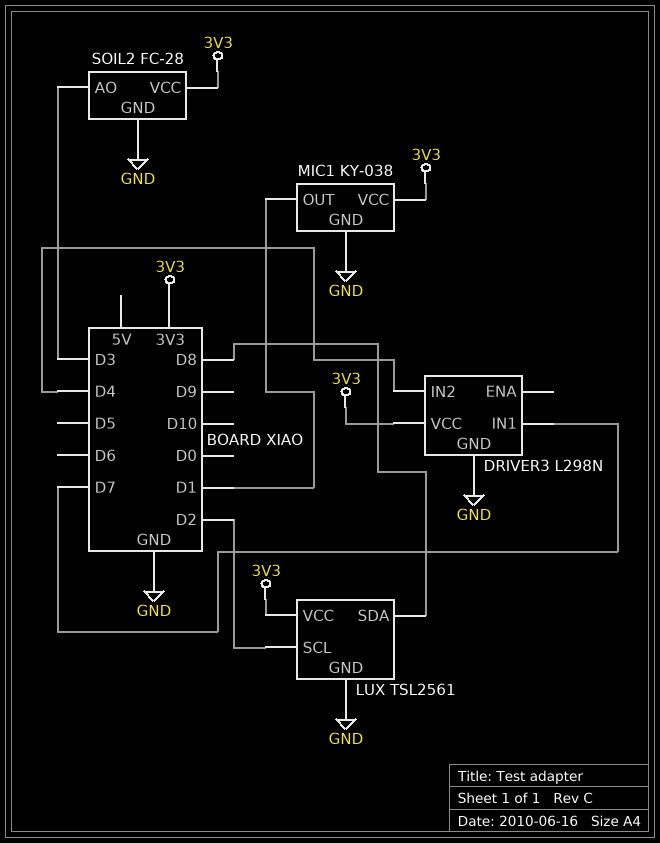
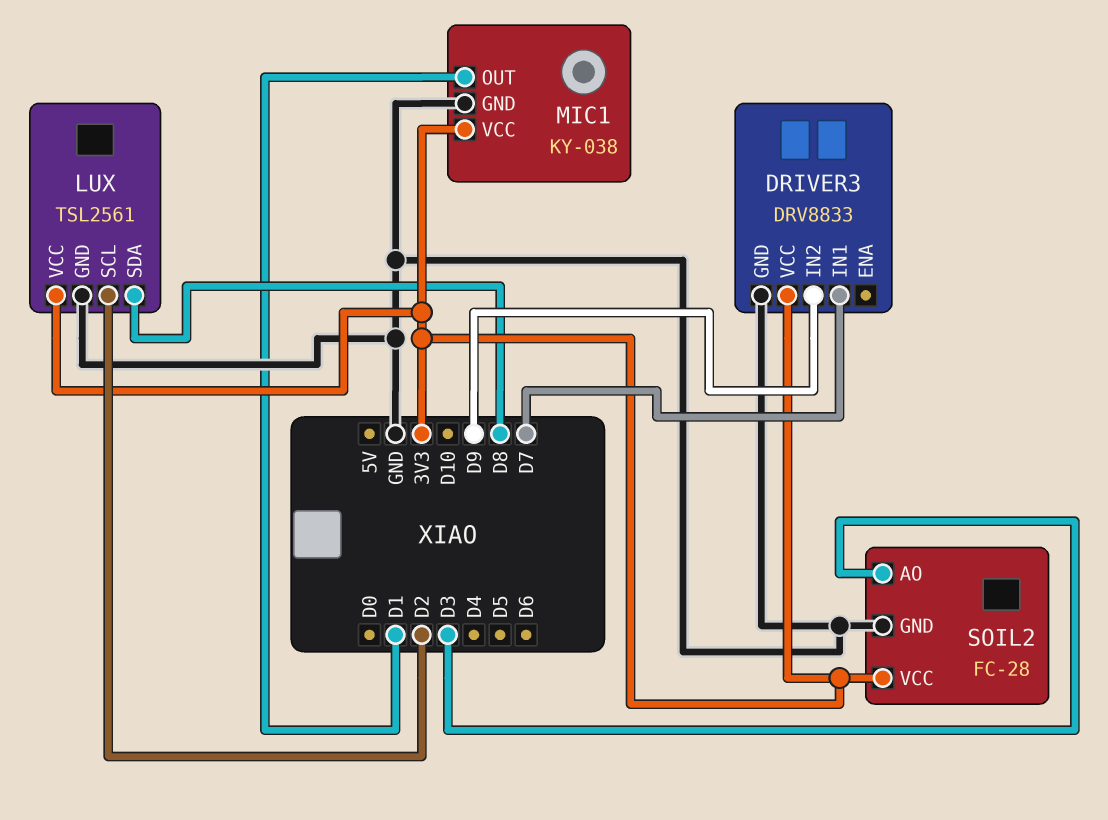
DRIVER3: L298N -> DRV8833
DRIVER3 pin IN2: D4 -> D9

